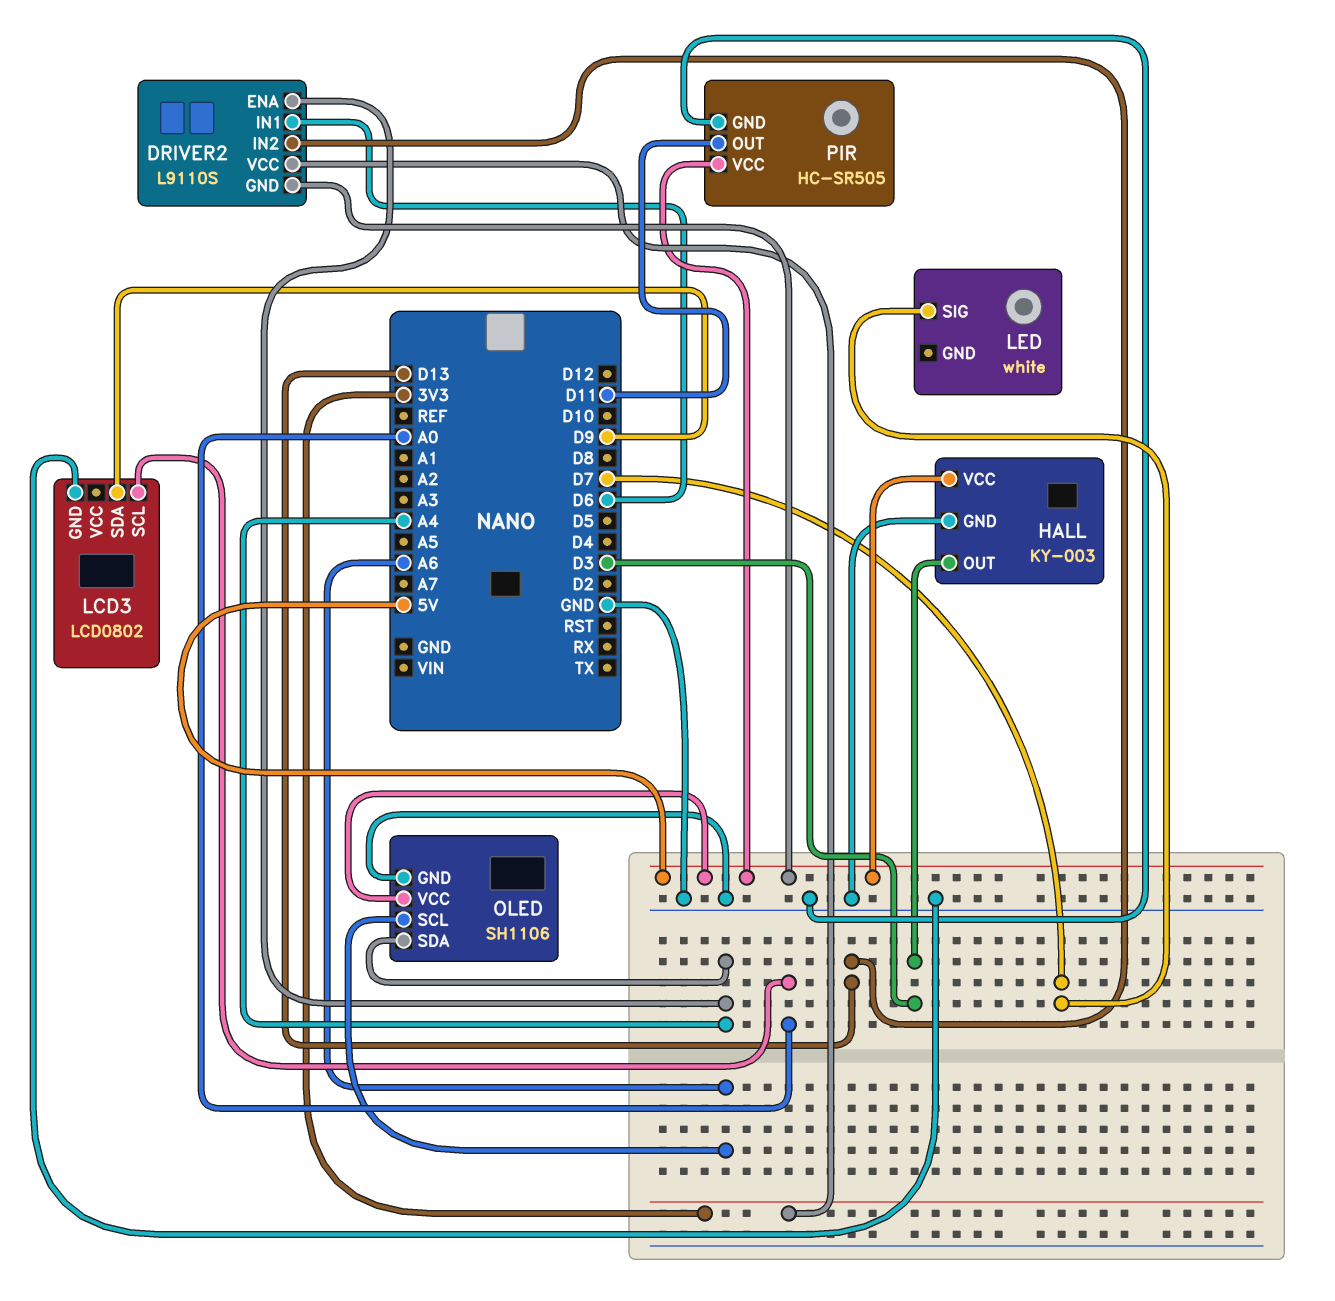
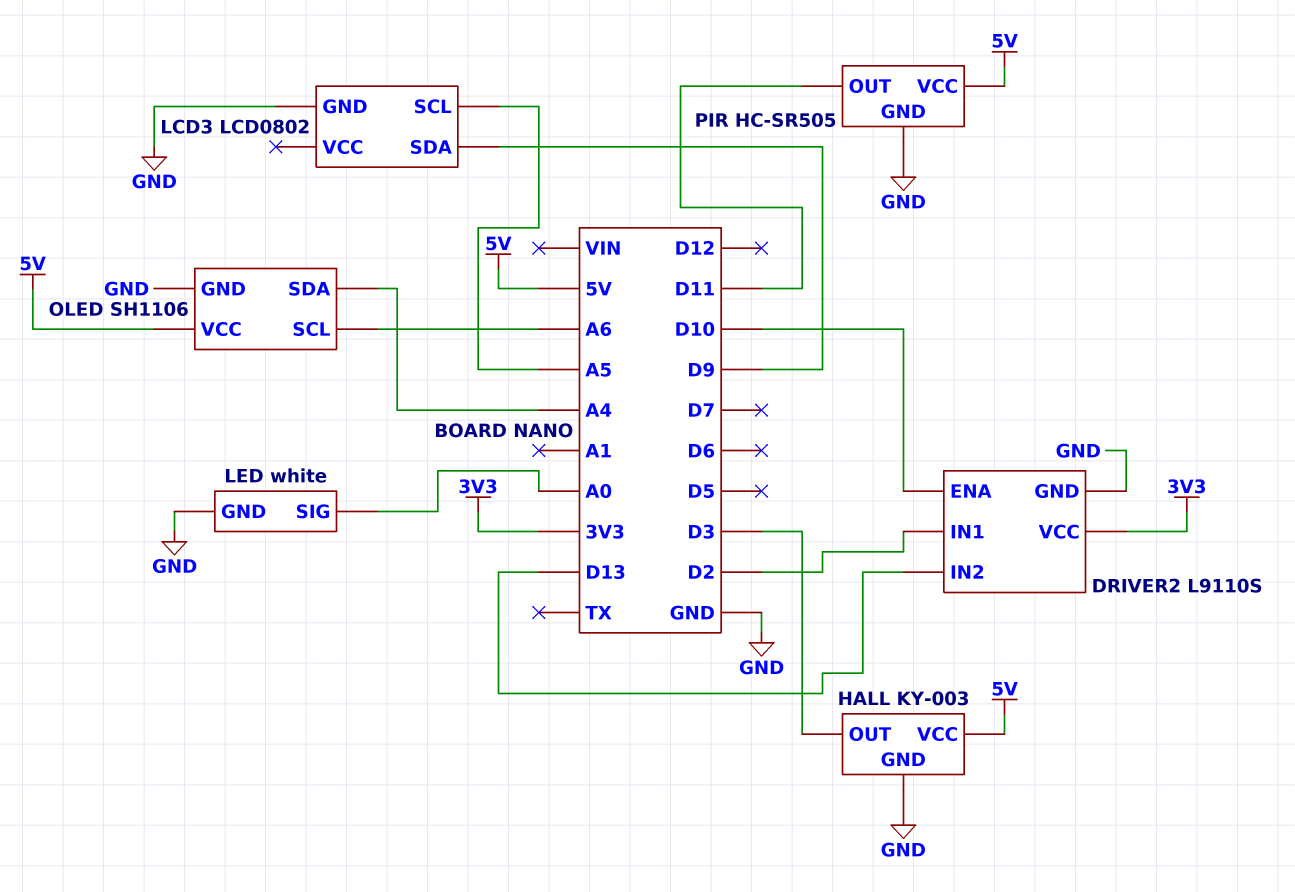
DRIVER2 pin ENA: A4 -> D10
DRIVER2 pin GND: 5V -> GND
DRIVER2 pin IN1: D6 -> D2
LCD3 pin SCL: A0 -> A5
LED pin GND: none -> GND
LED pin SIG: D7 -> A0

